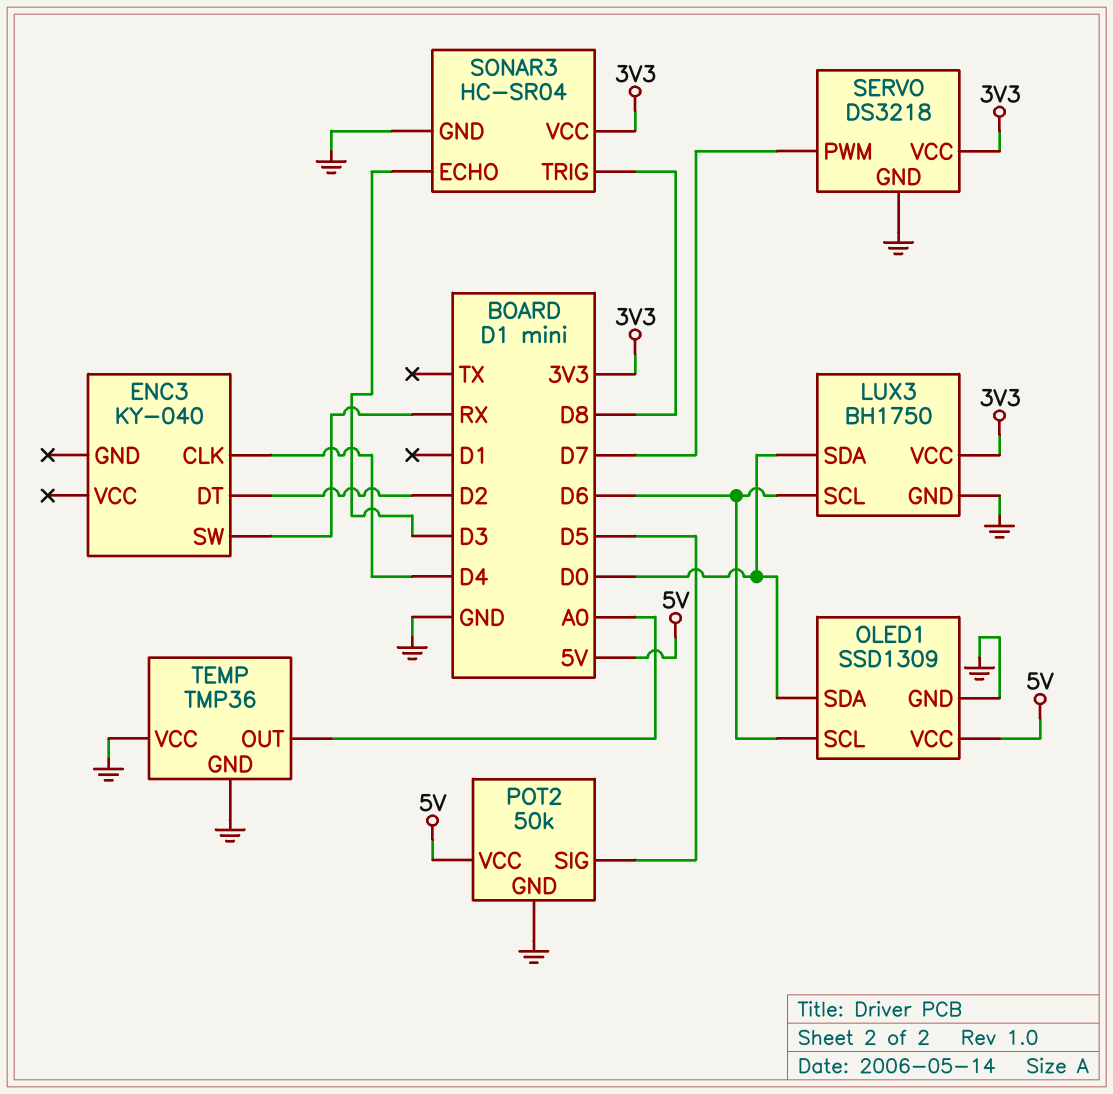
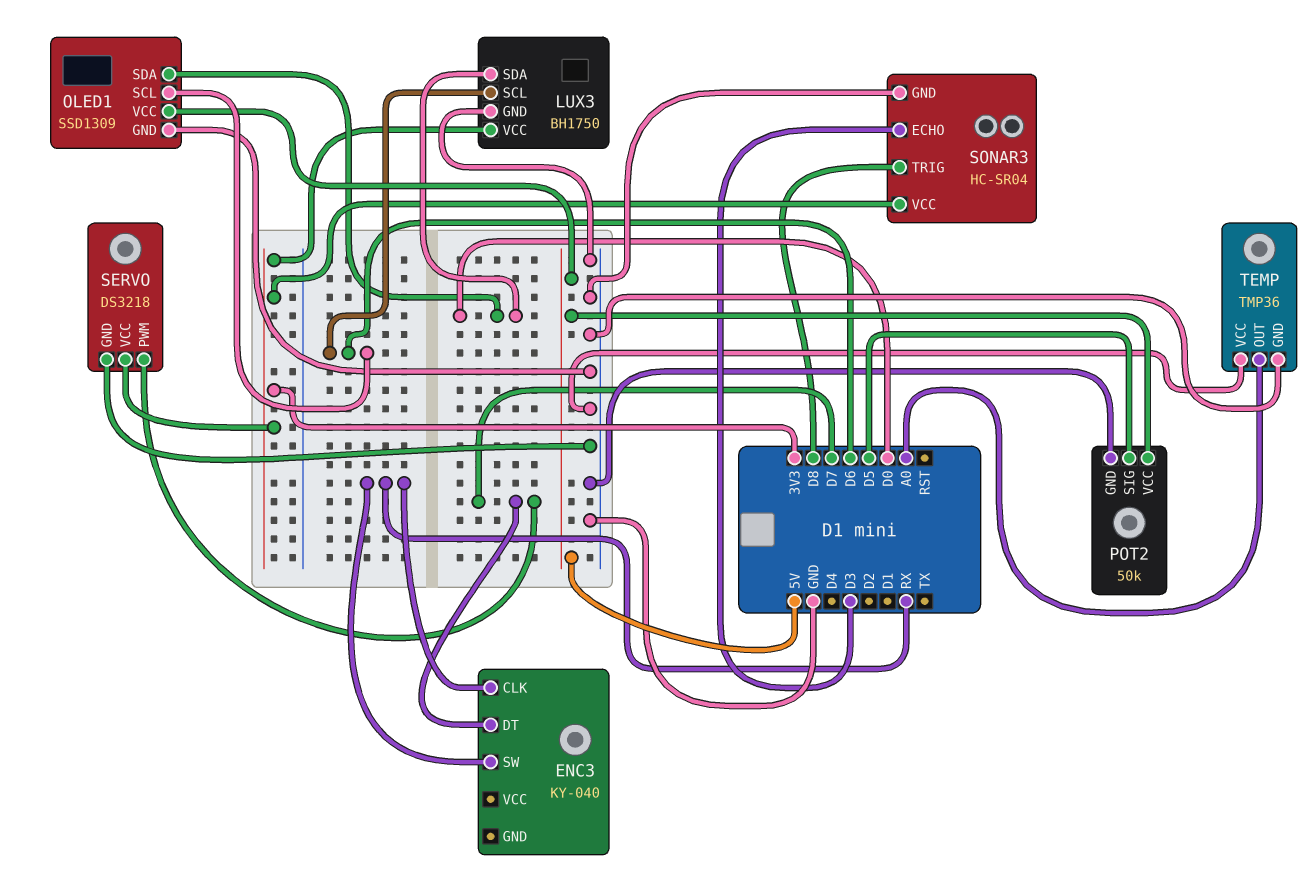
ENC3 pin CLK: D4 -> RX
ENC3 pin DT: D2 -> D7

